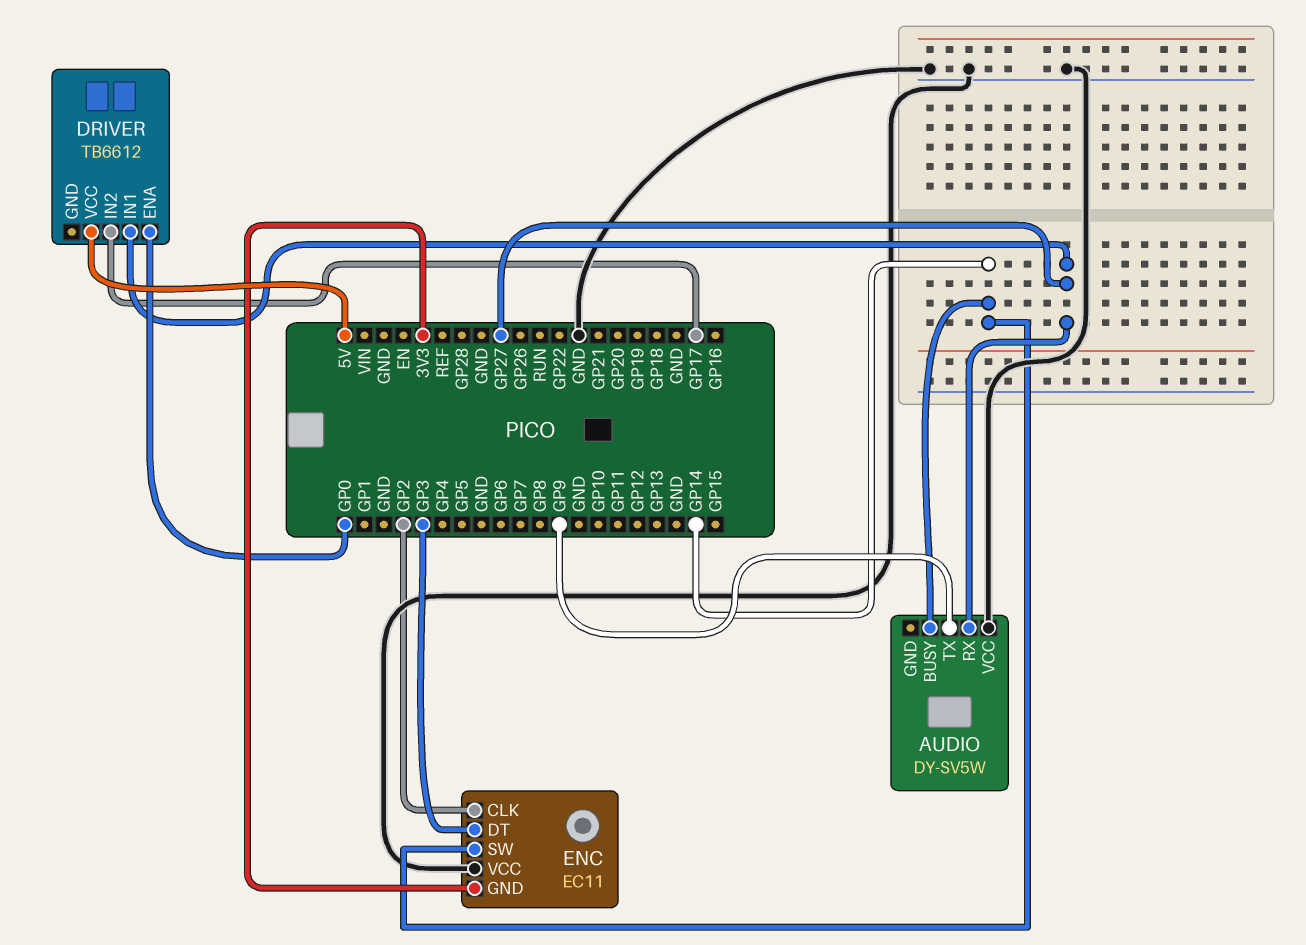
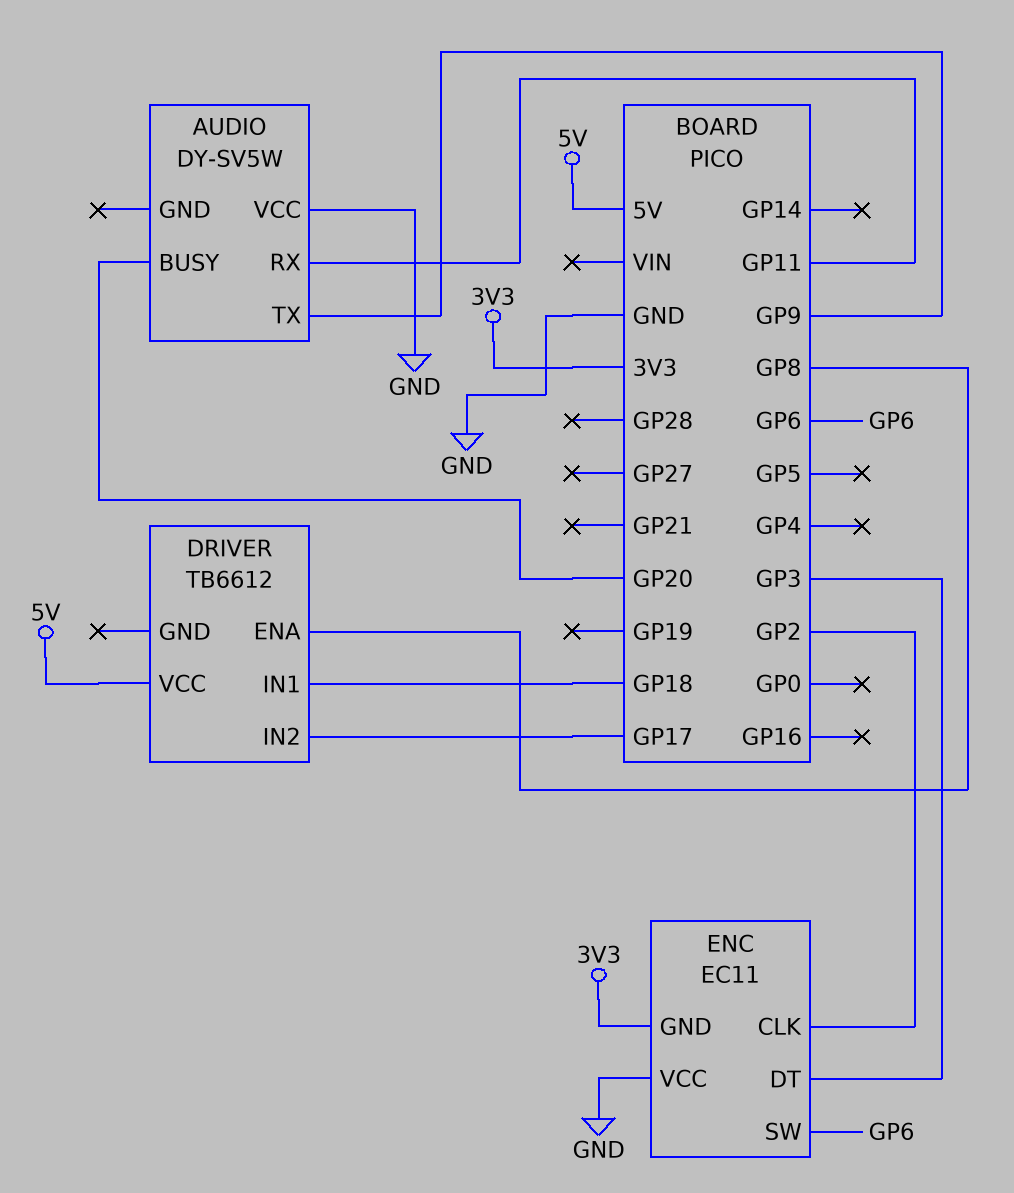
AUDIO pin BUSY: GP14 -> GP20
AUDIO pin RX: GP27 -> GP11
DRIVER pin ENA: GP0 -> GP8
DRIVER pin IN1: GP27 -> GP18
ENC pin SW: GP14 -> GP6

